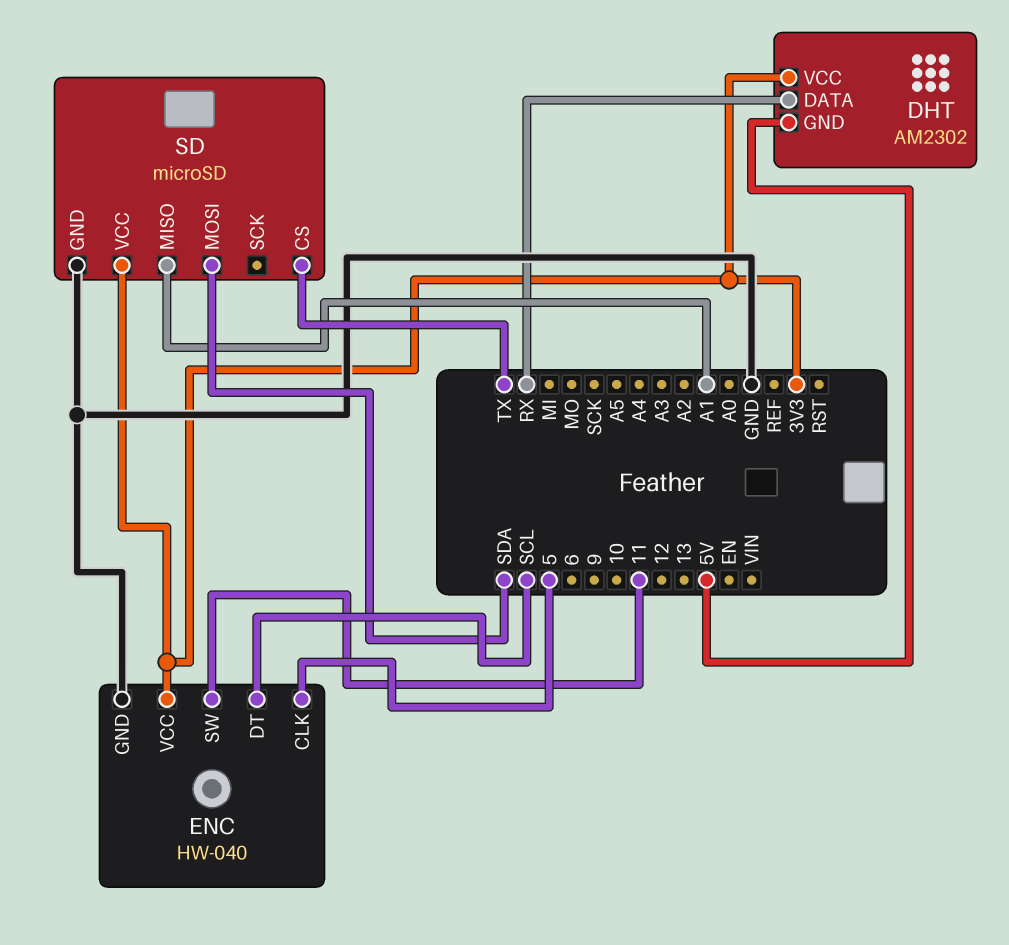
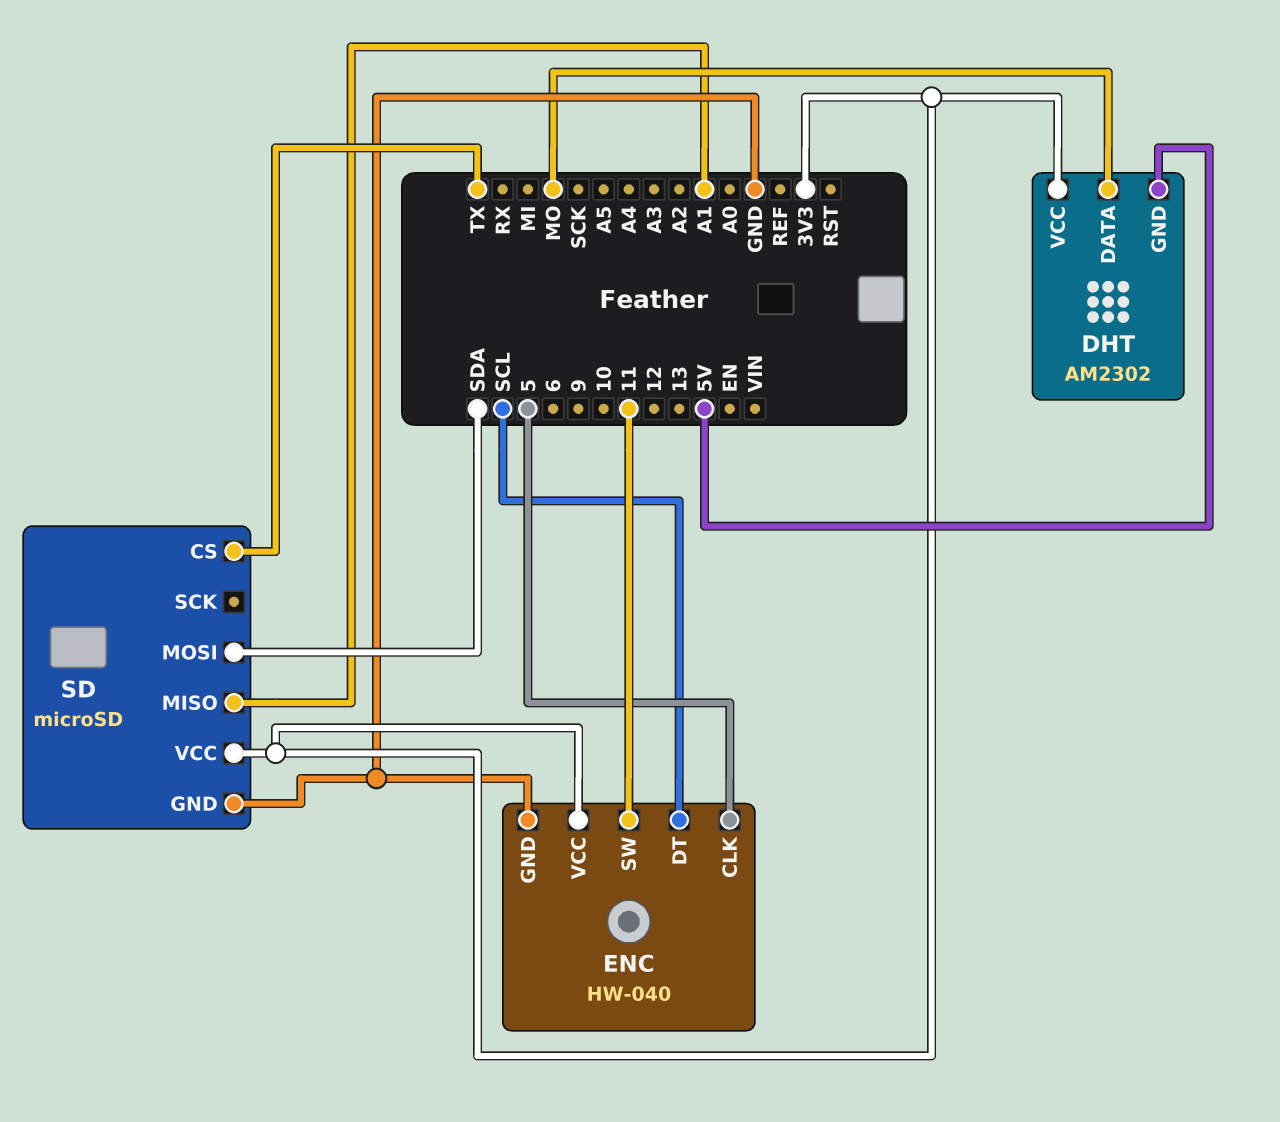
DHT pin DATA: RX -> MO

